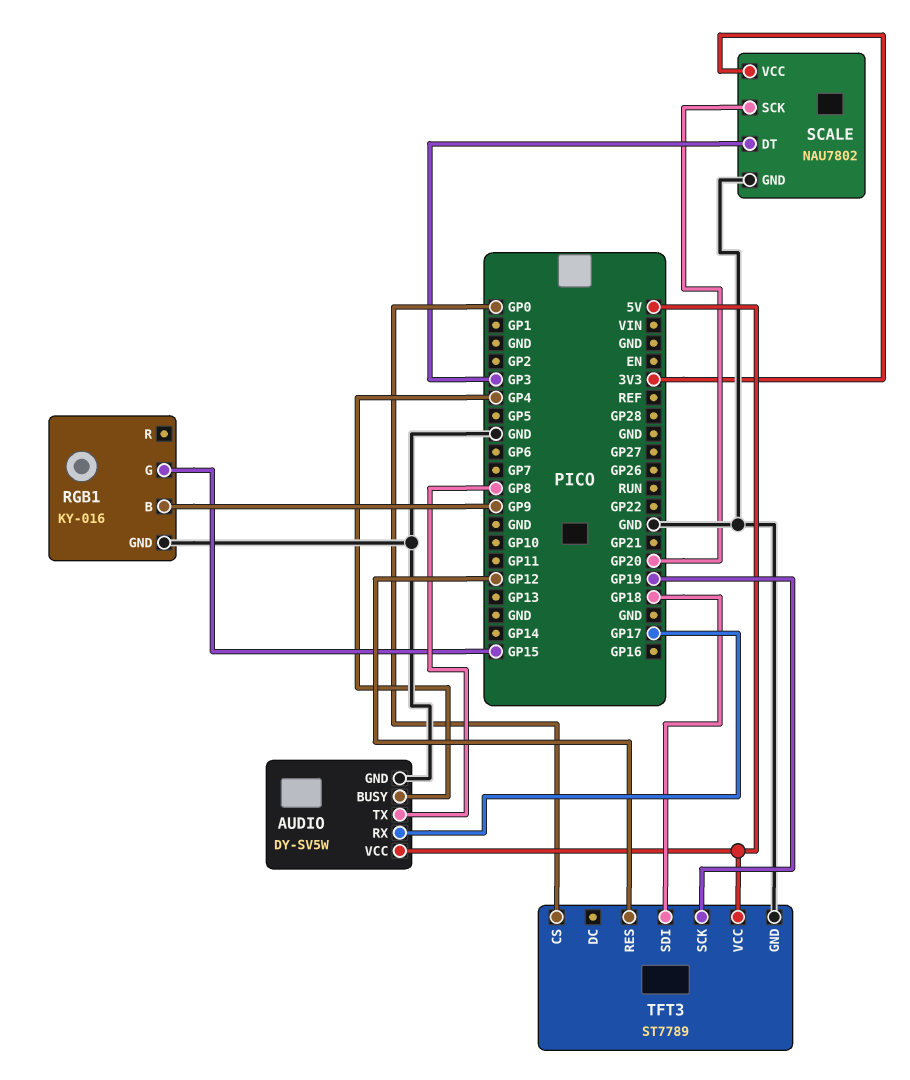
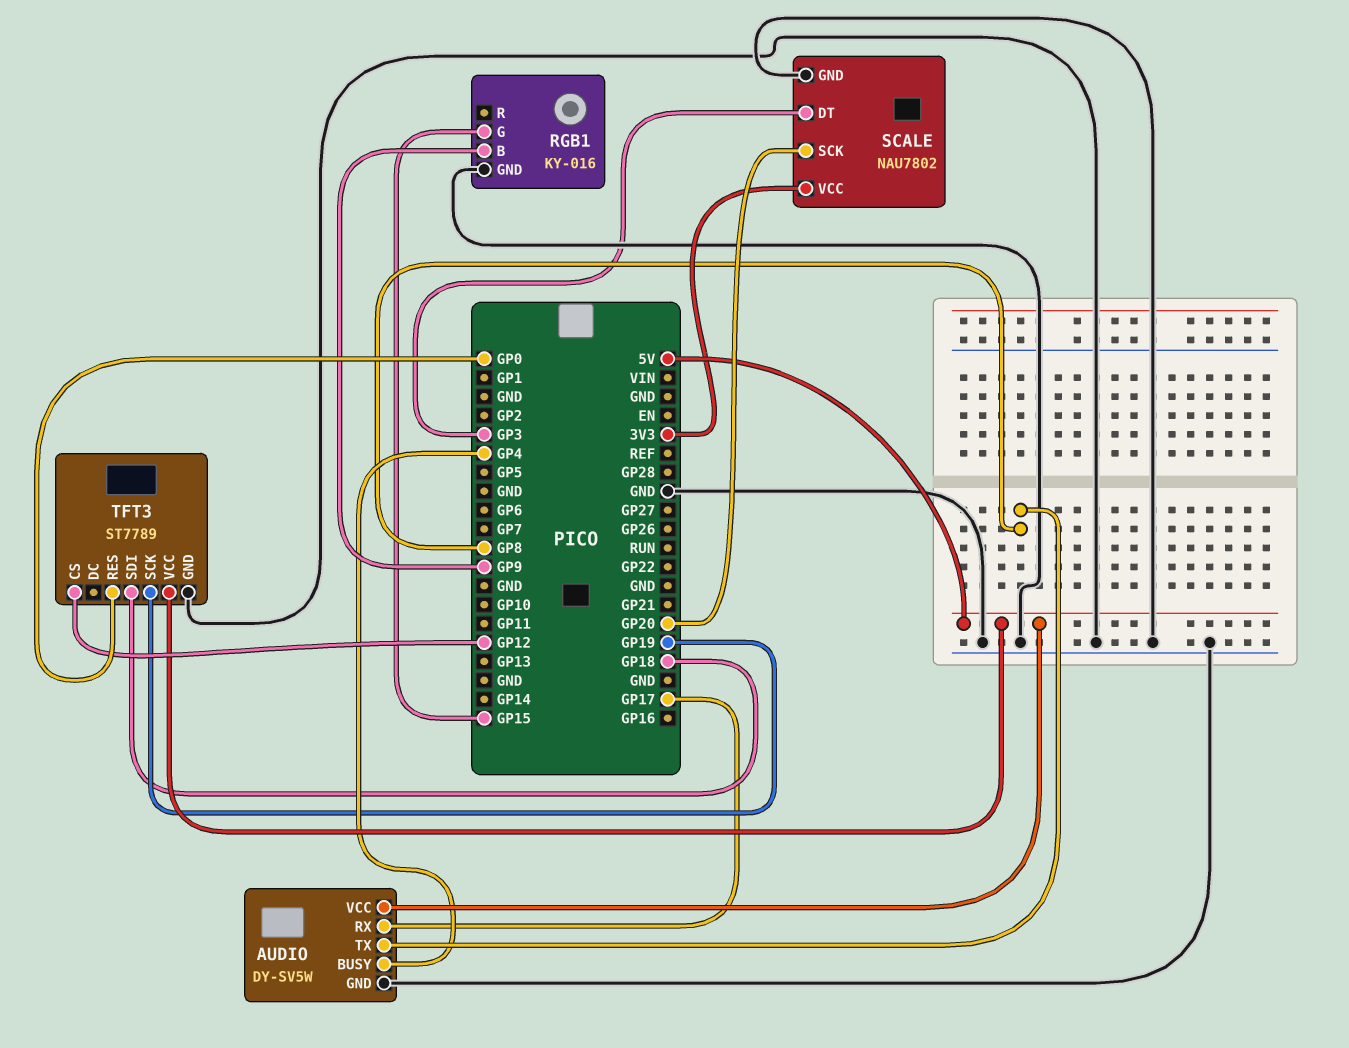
TFT3 pin CS: GP0 -> GP12
TFT3 pin RES: GP12 -> GP0

